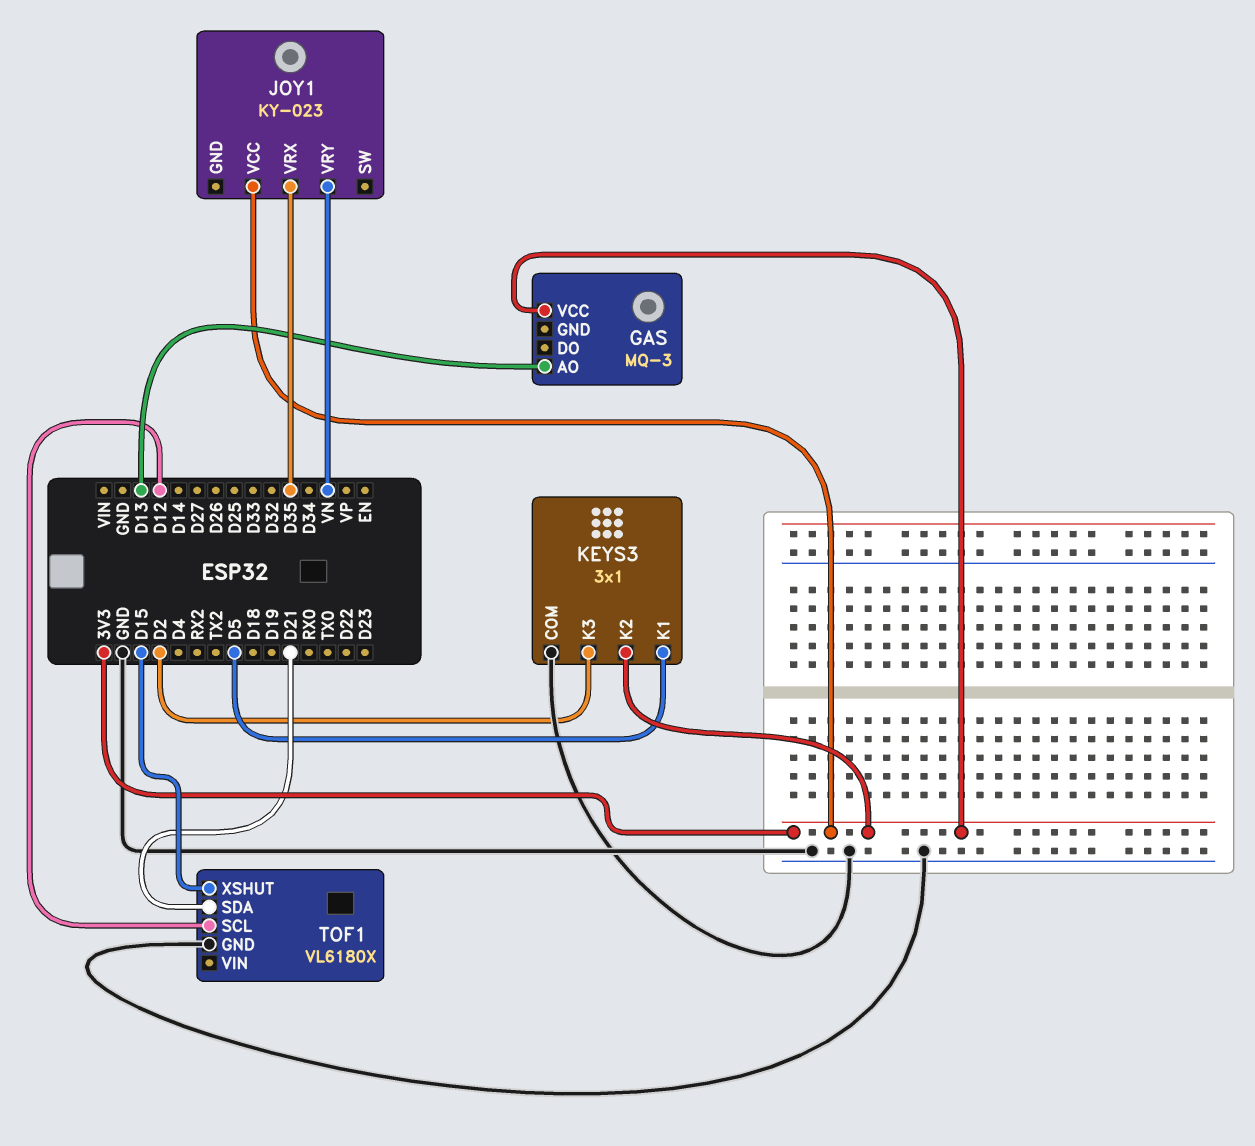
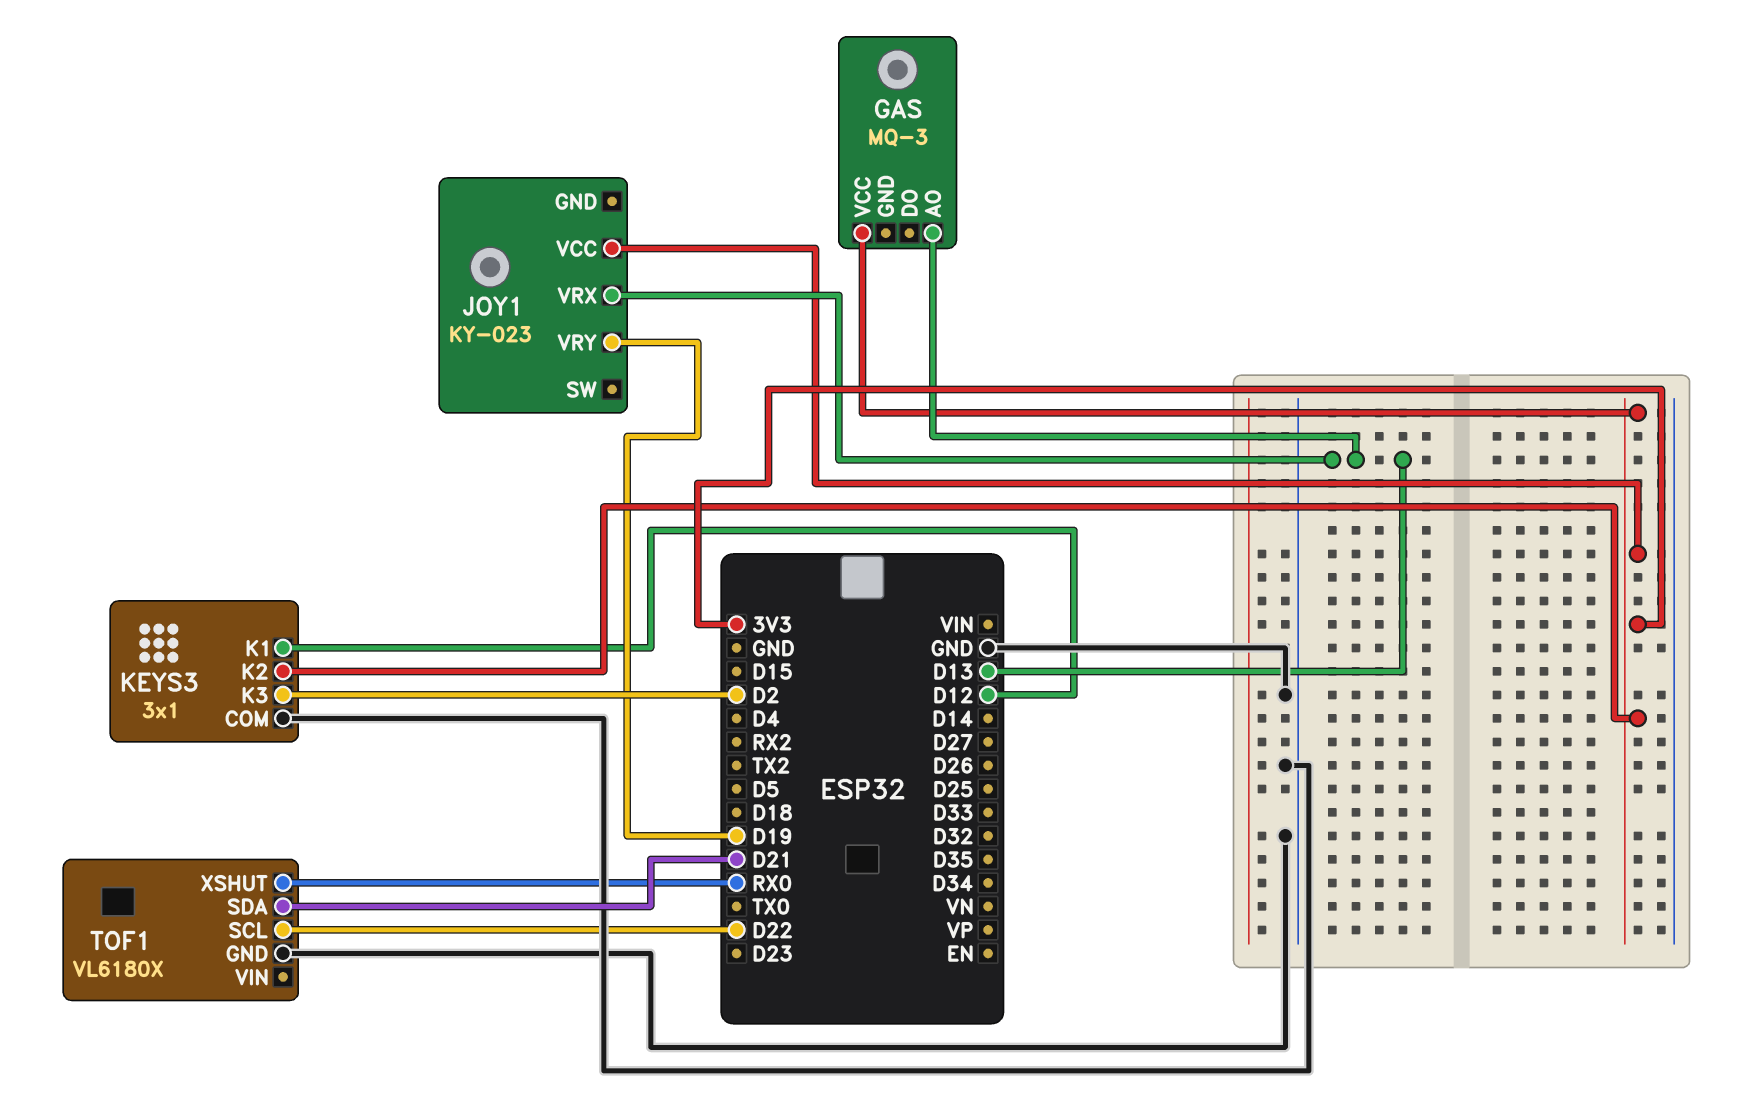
JOY1 pin VRX: D35 -> D13
JOY1 pin VRY: VN -> D19
KEYS3 pin K1: D5 -> D12
TOF1 pin SCL: D12 -> D22
TOF1 pin XSHUT: D15 -> RX0

